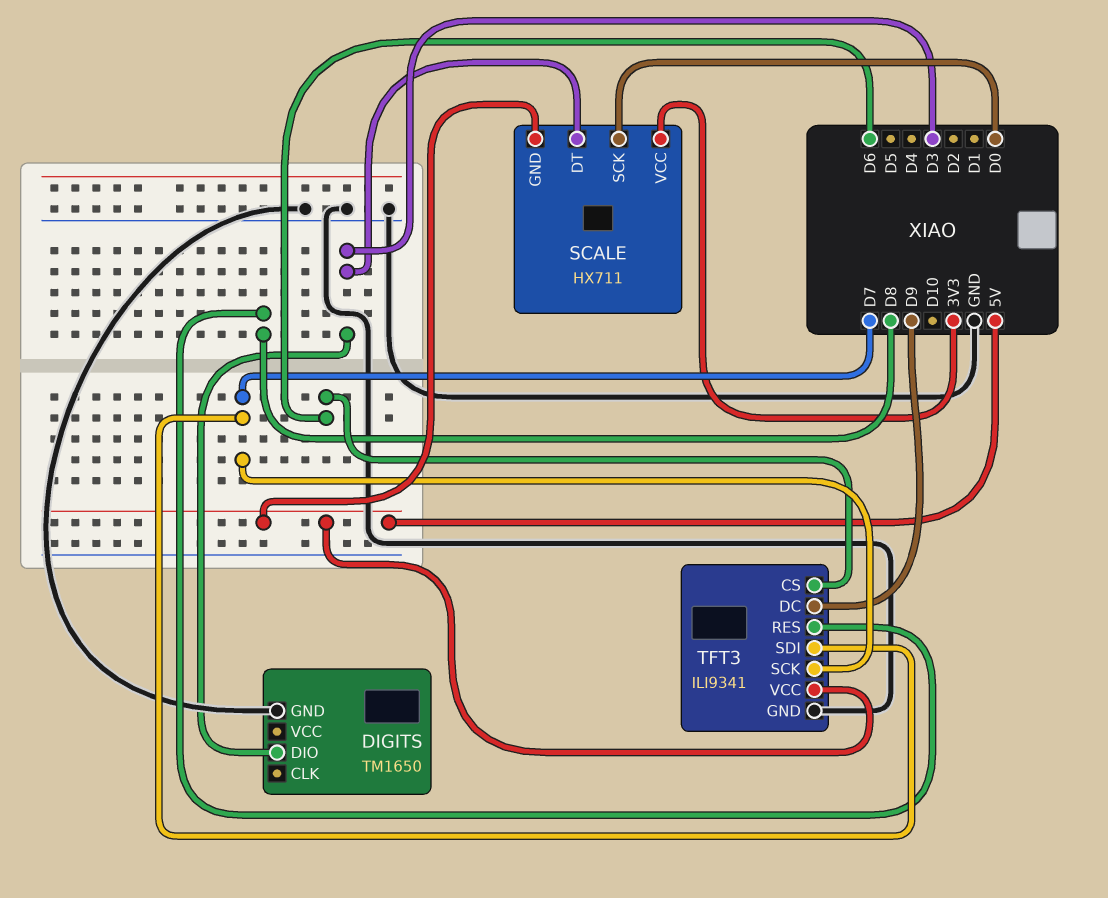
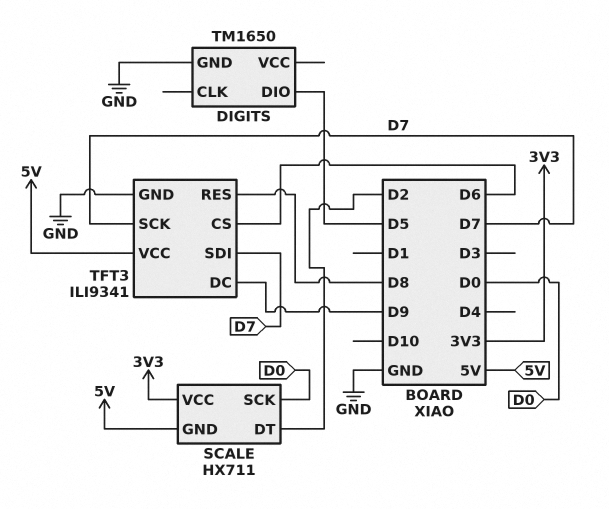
DIGITS pin DIO: D3 -> D5
SCALE pin DT: D3 -> D2

